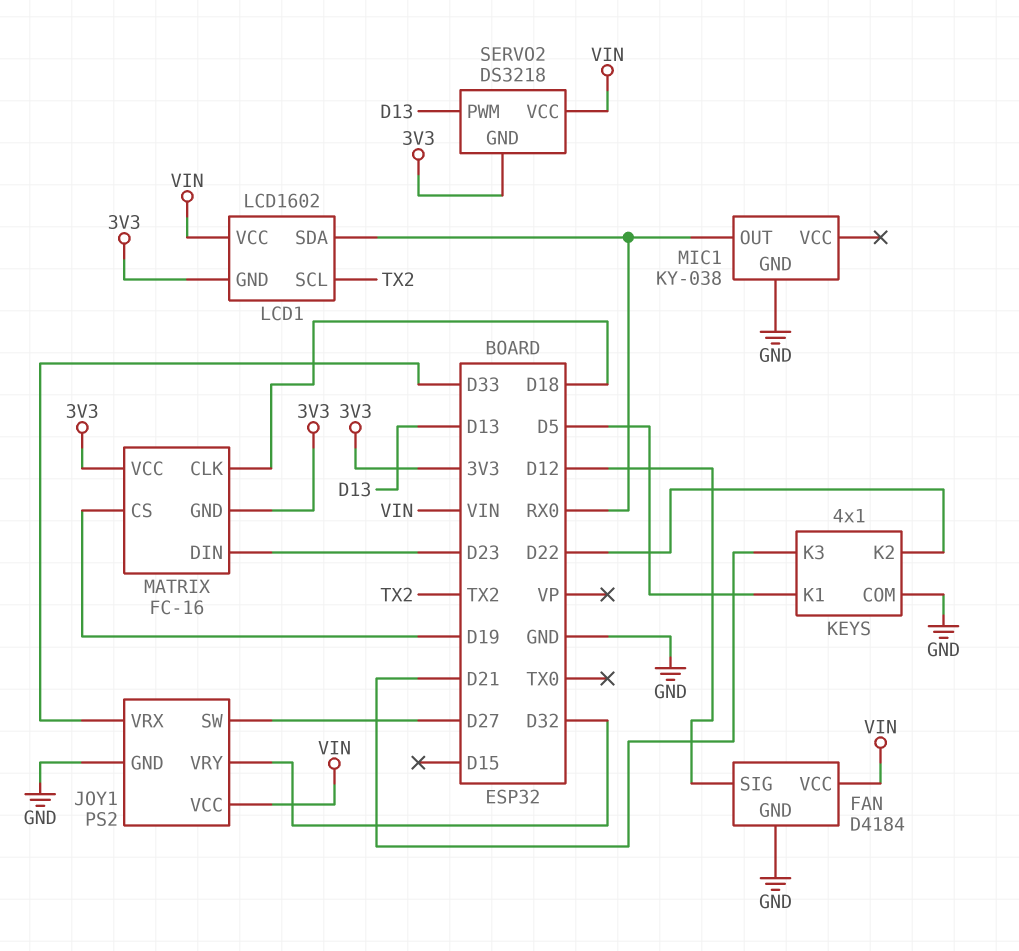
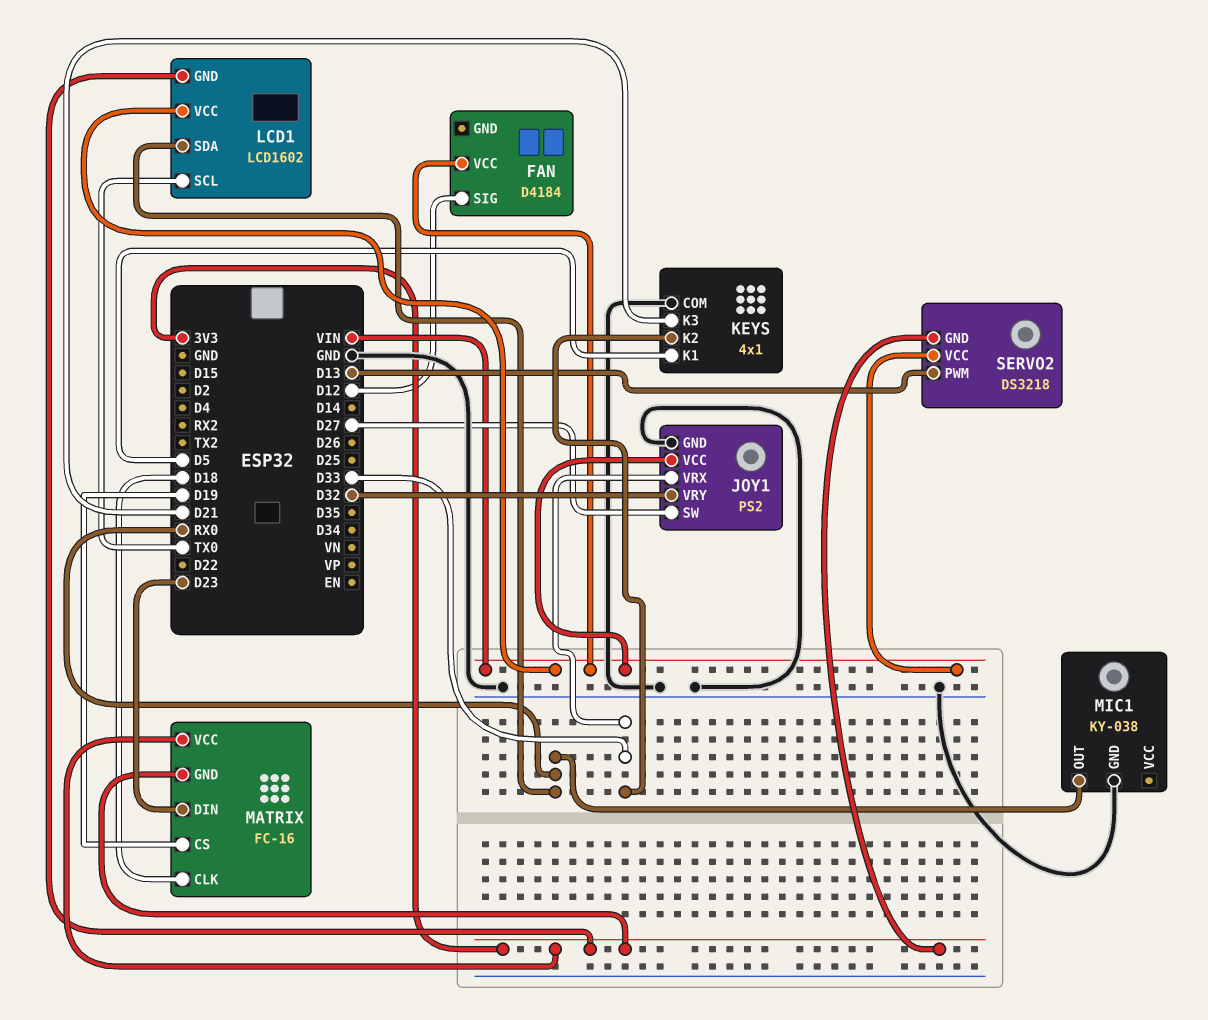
FAN pin GND: GND -> none
KEYS pin K2: D22 -> D33
LCD1 pin SCL: TX2 -> TX0

